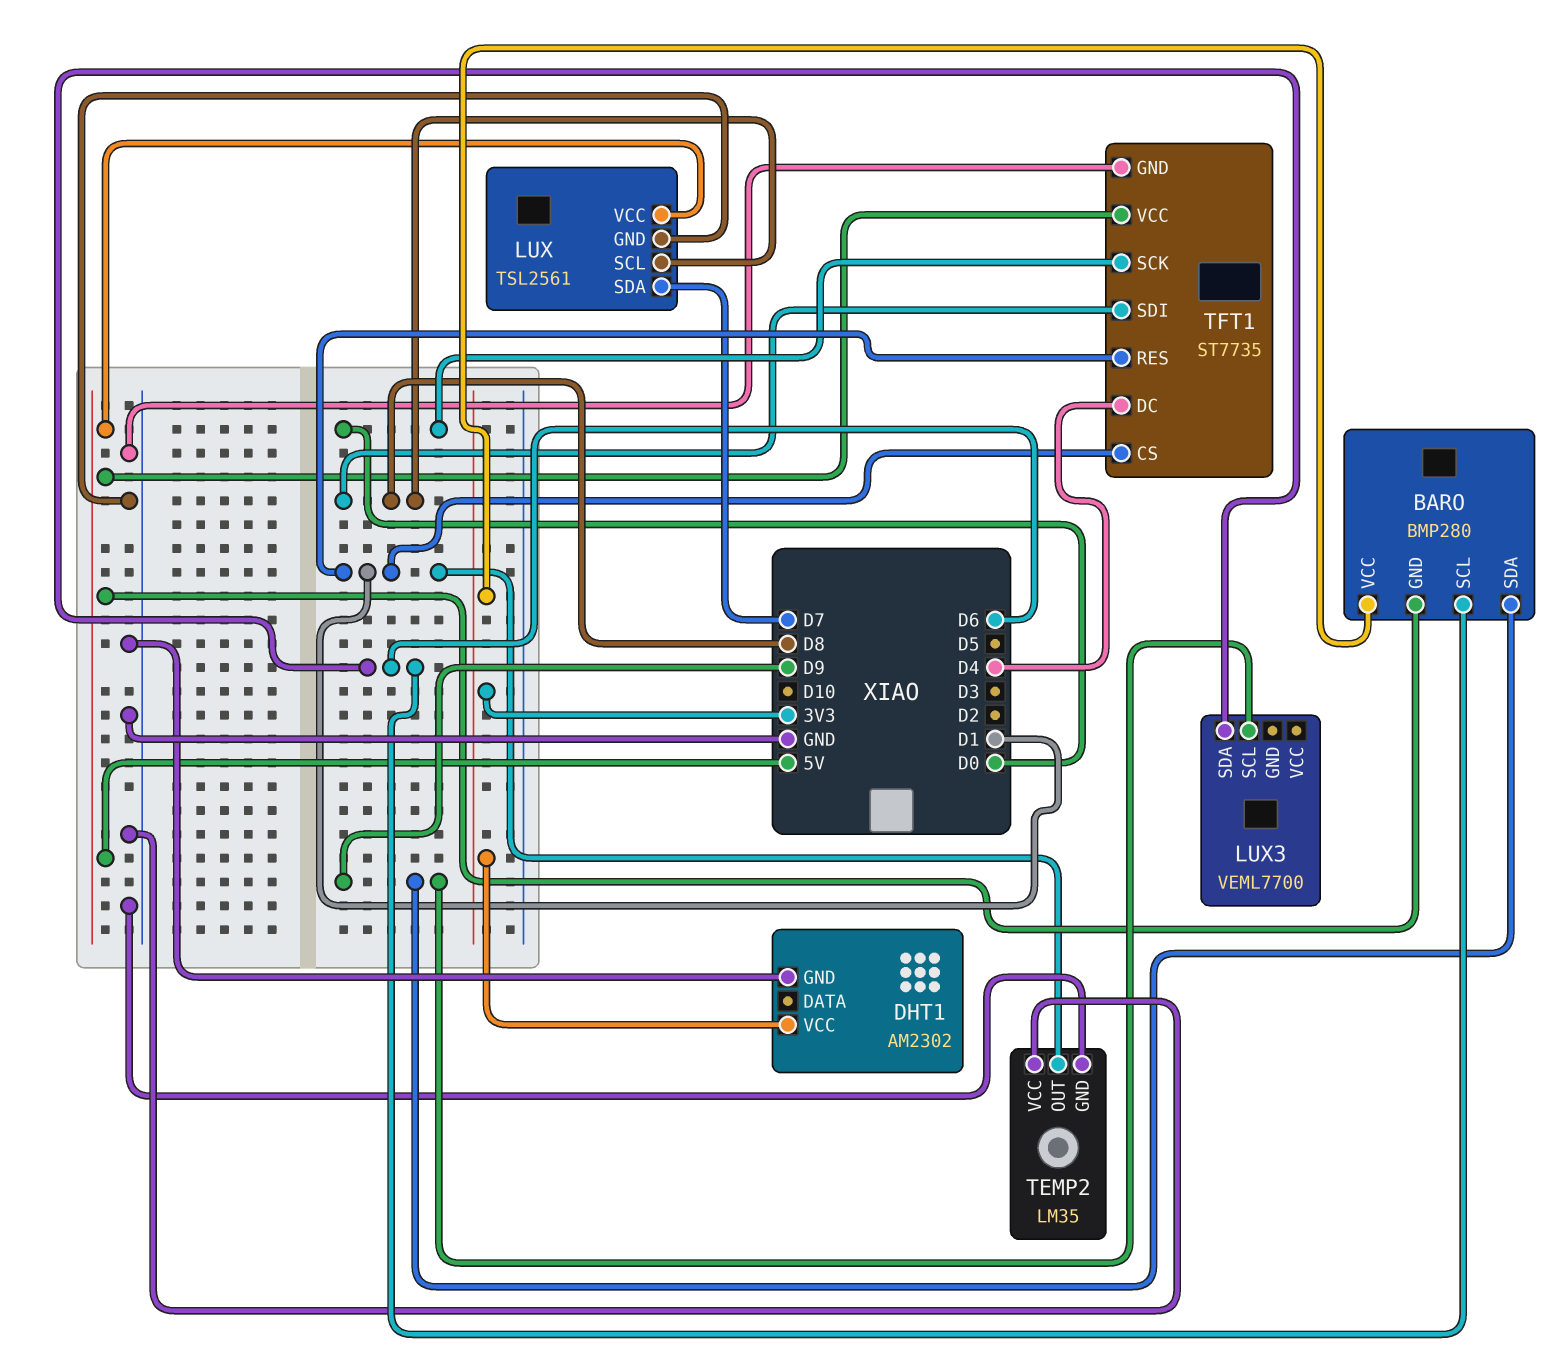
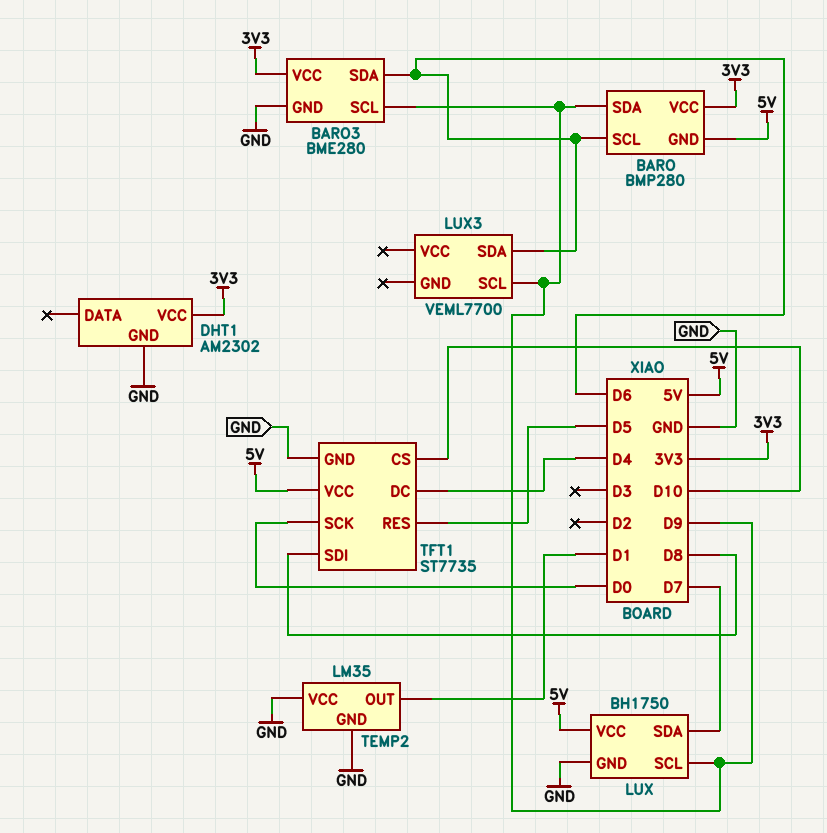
BARO3: none -> BME280
BARO3 pin GND: none -> GND
BARO3 pin SCL: none -> D9
BARO3 pin SDA: none -> D6
BARO3 pin VCC: none -> 3V3
LUX: TSL2561 -> BH1750
LUX pin SCL: D8 -> D9
TFT1 pin CS: D1 -> D10
TFT1 pin RES: D1 -> D5

